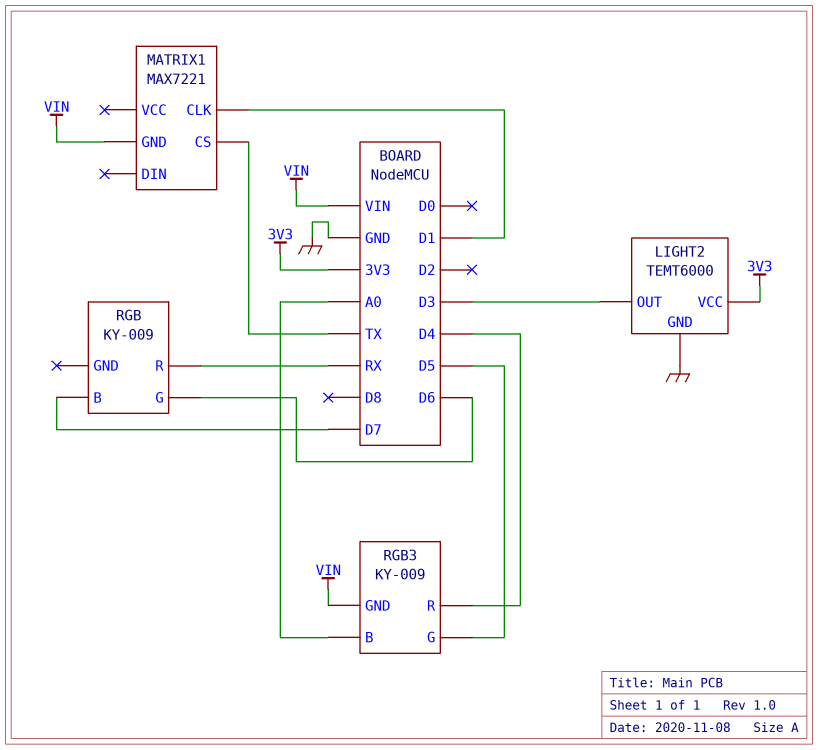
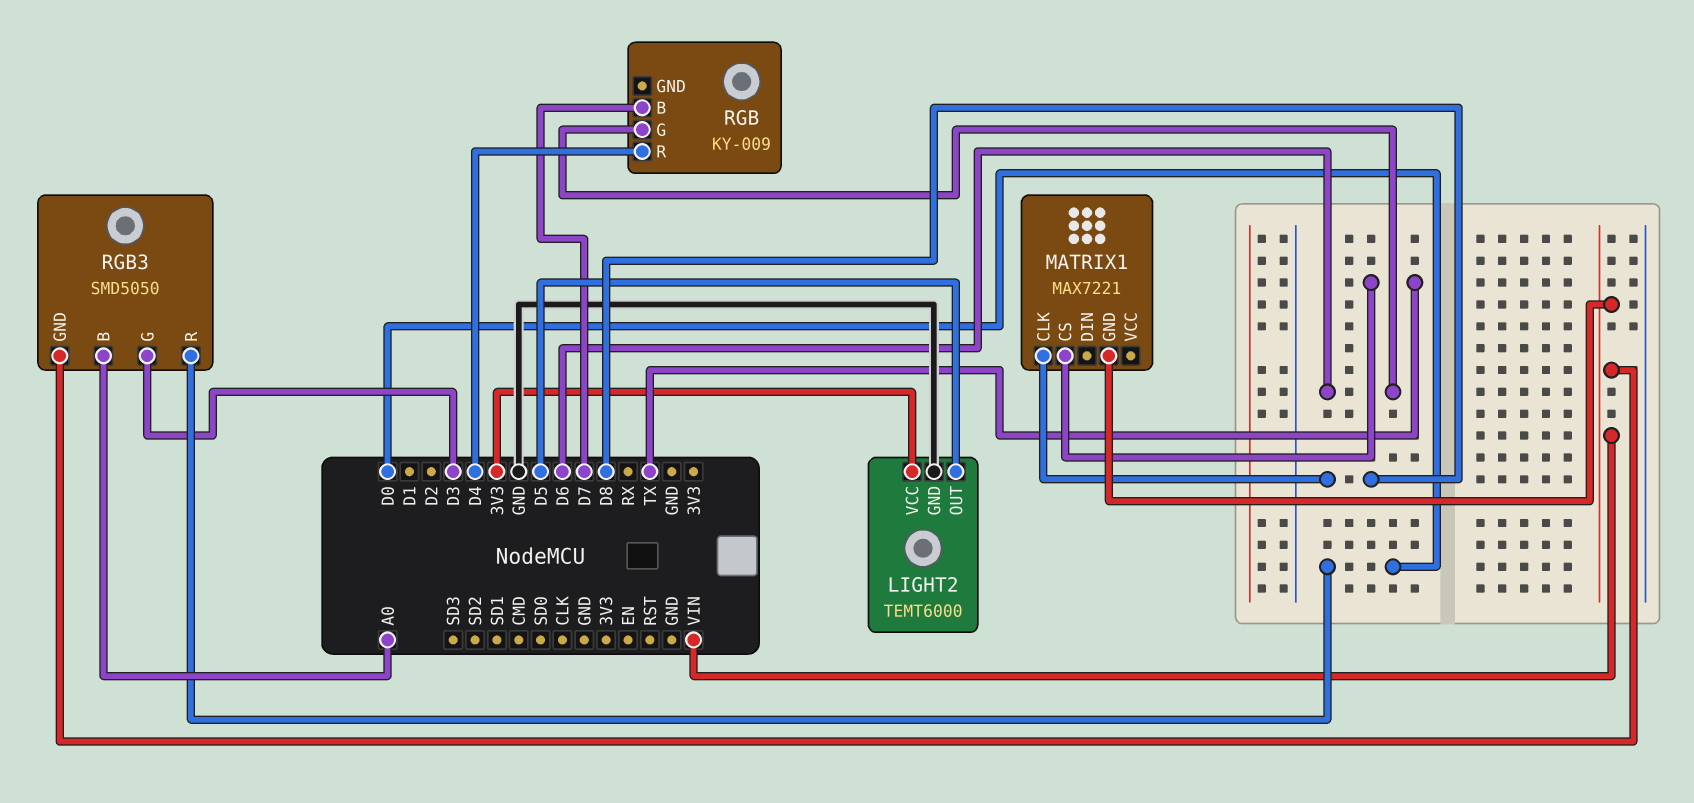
LIGHT2 pin OUT: D3 -> D5
MATRIX1 pin CLK: D1 -> D8
RGB pin R: RX -> D4
RGB3: KY-009 -> SMD5050
RGB3 pin G: D5 -> D3
RGB3 pin R: D4 -> D0

